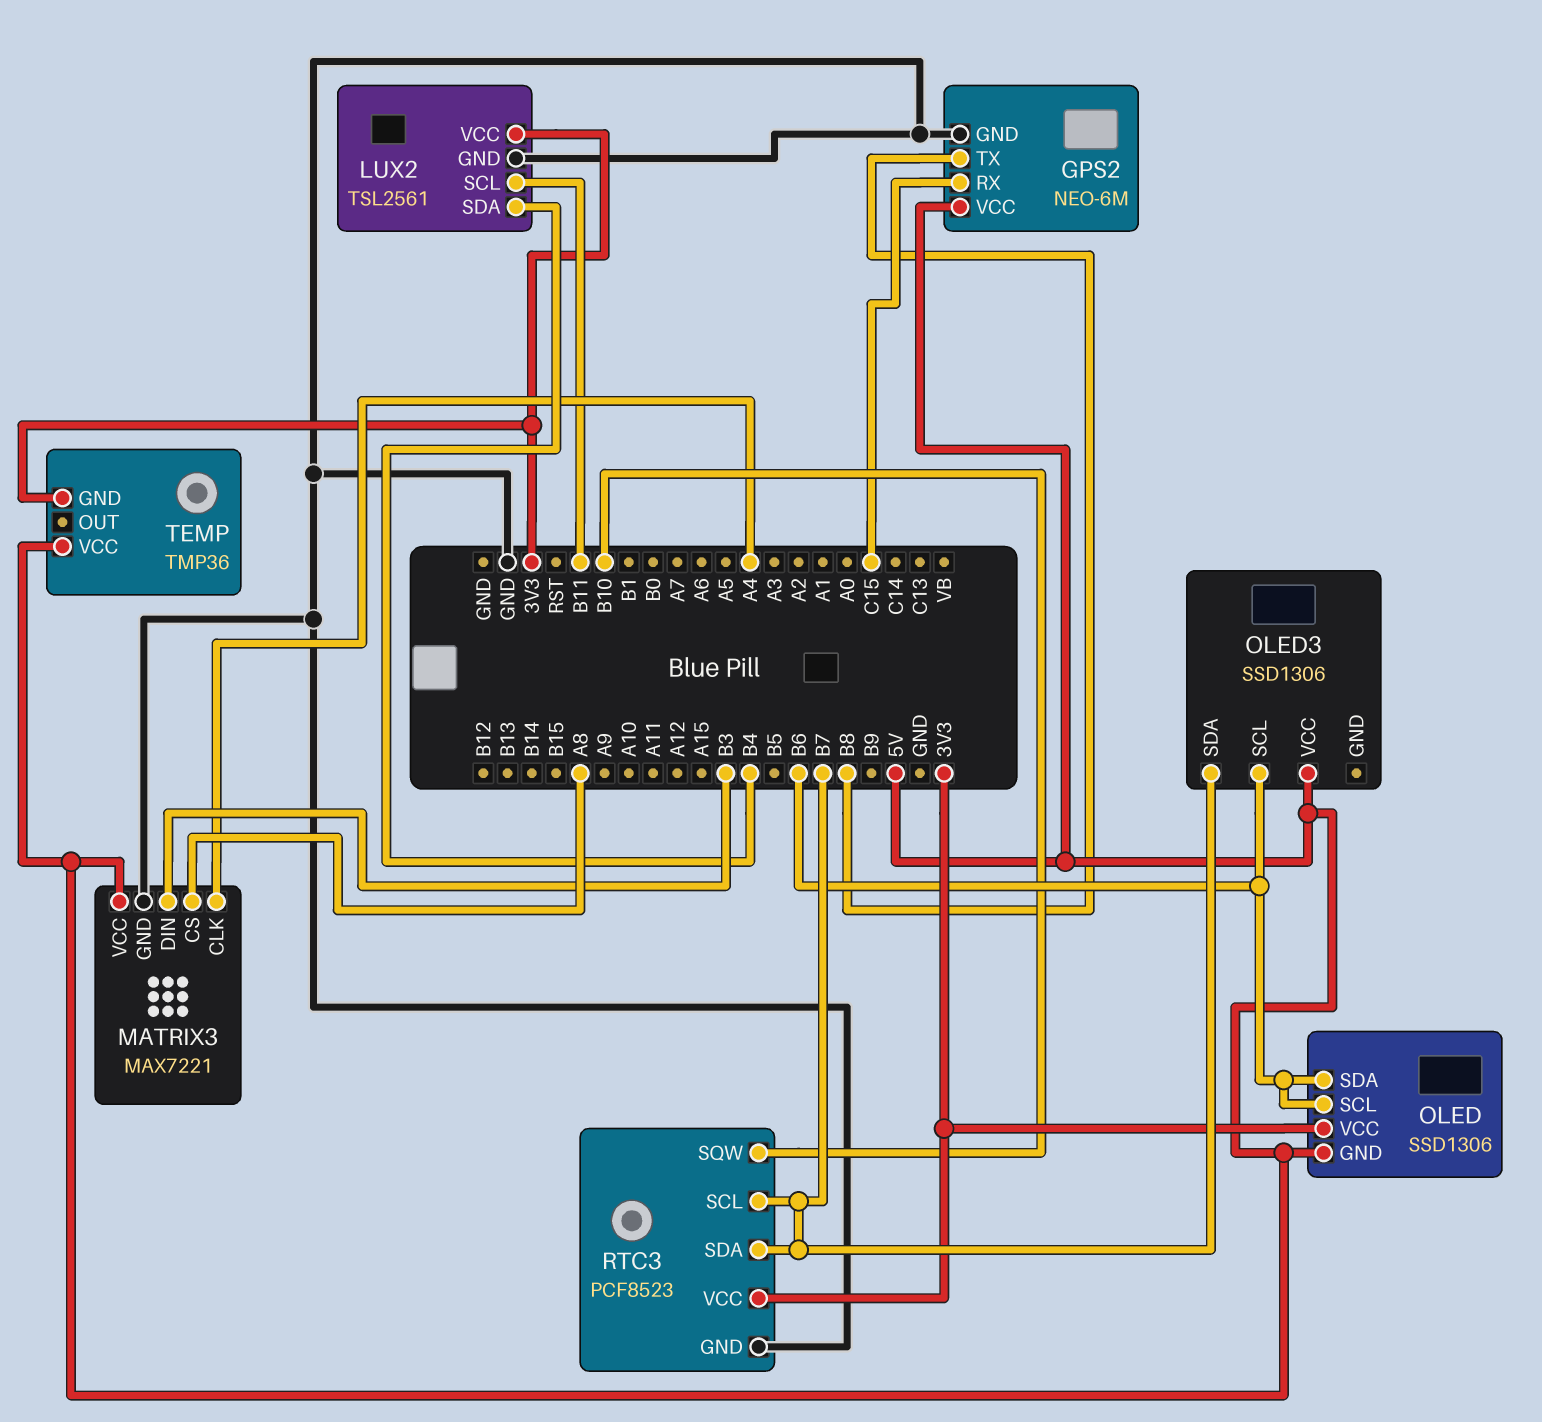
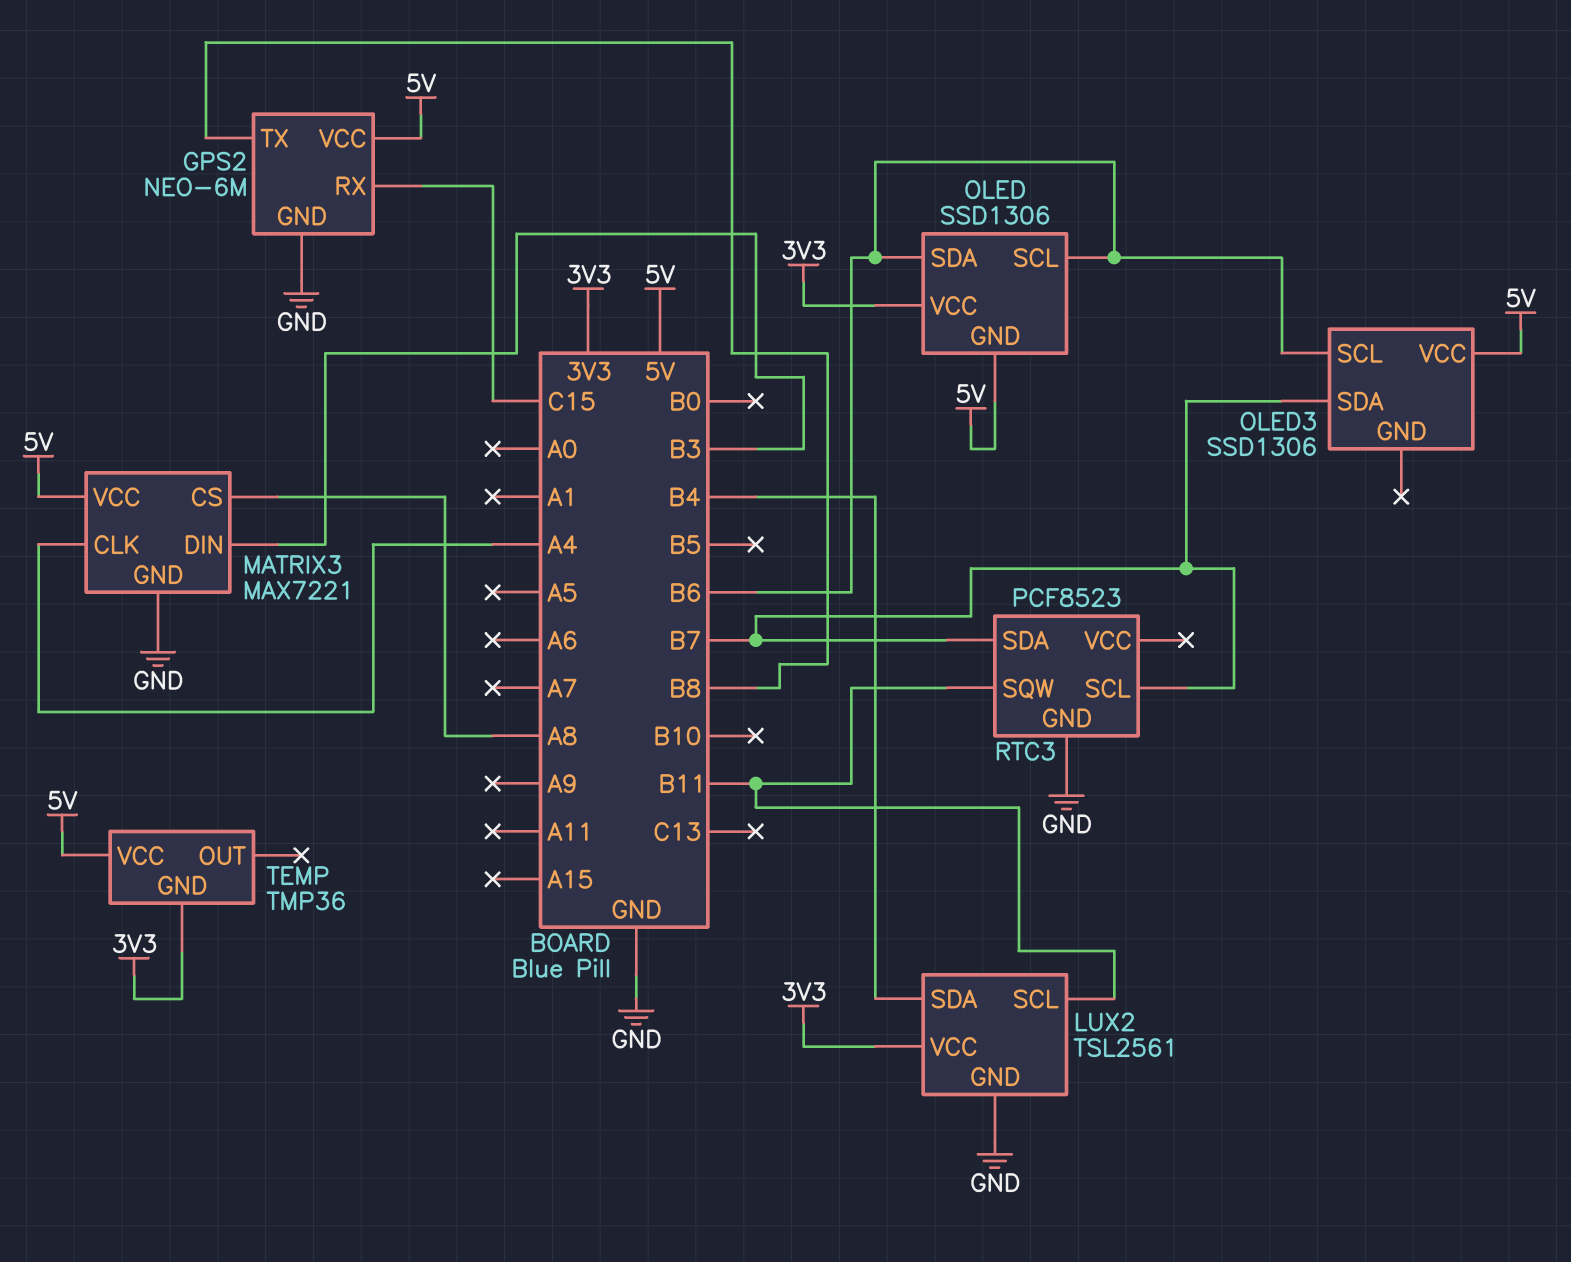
RTC3 pin SQW: B10 -> B11
RTC3 pin VCC: 3V3 -> none

